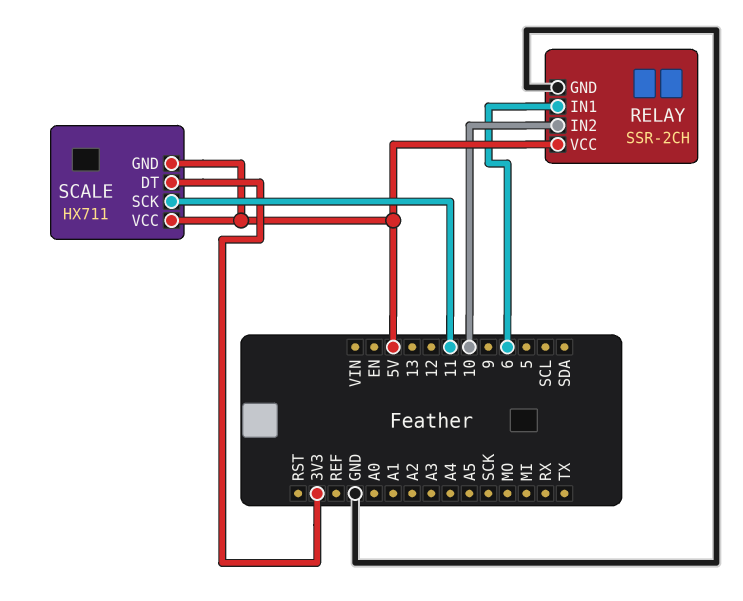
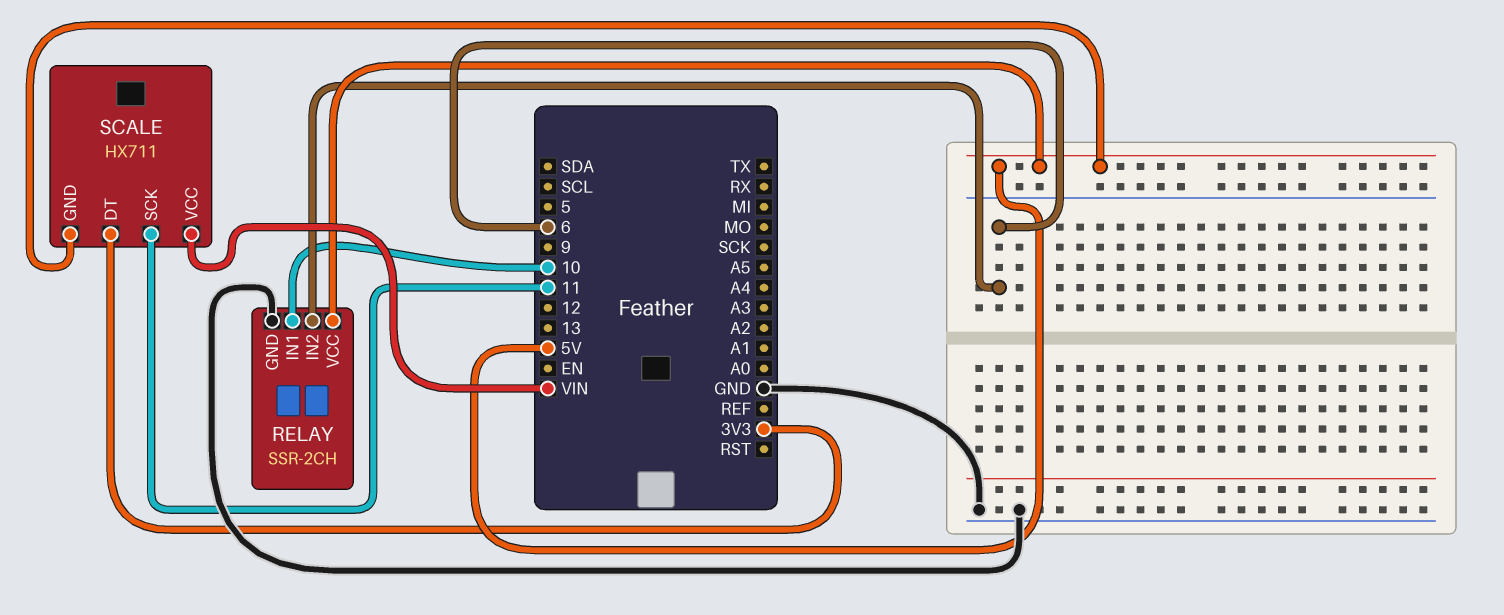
RELAY pin IN1: 6 -> 10
RELAY pin IN2: 10 -> 6
SCALE pin VCC: 5V -> VIN

